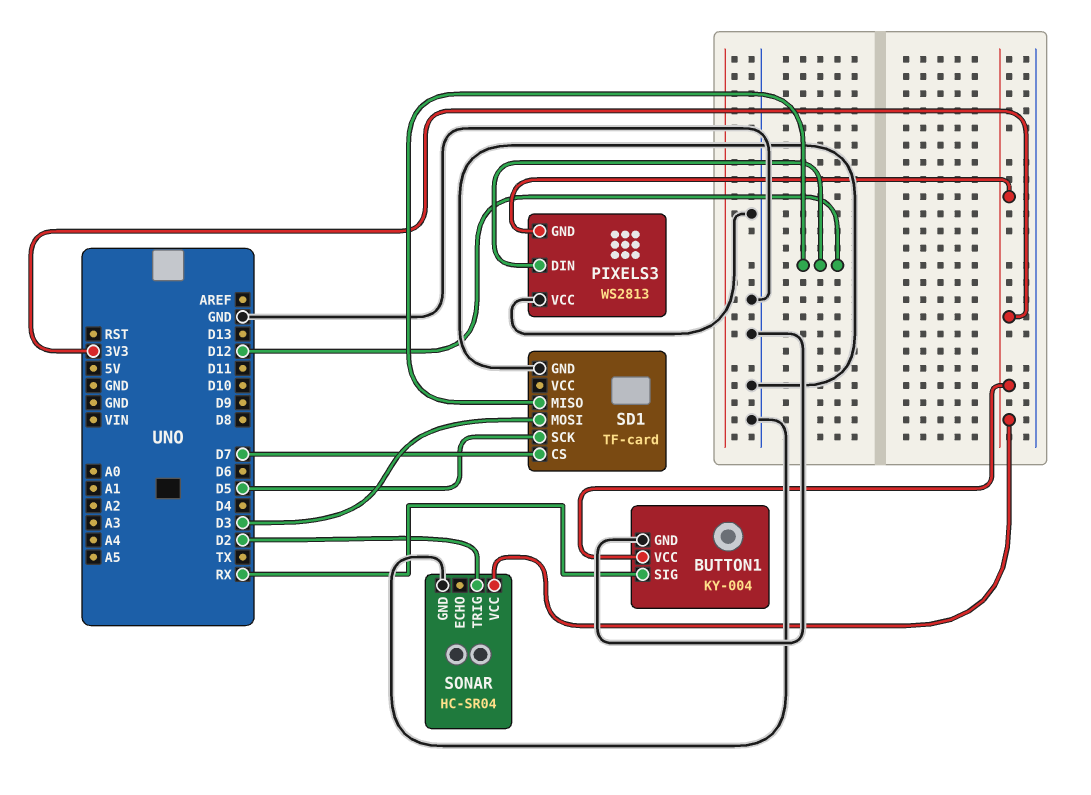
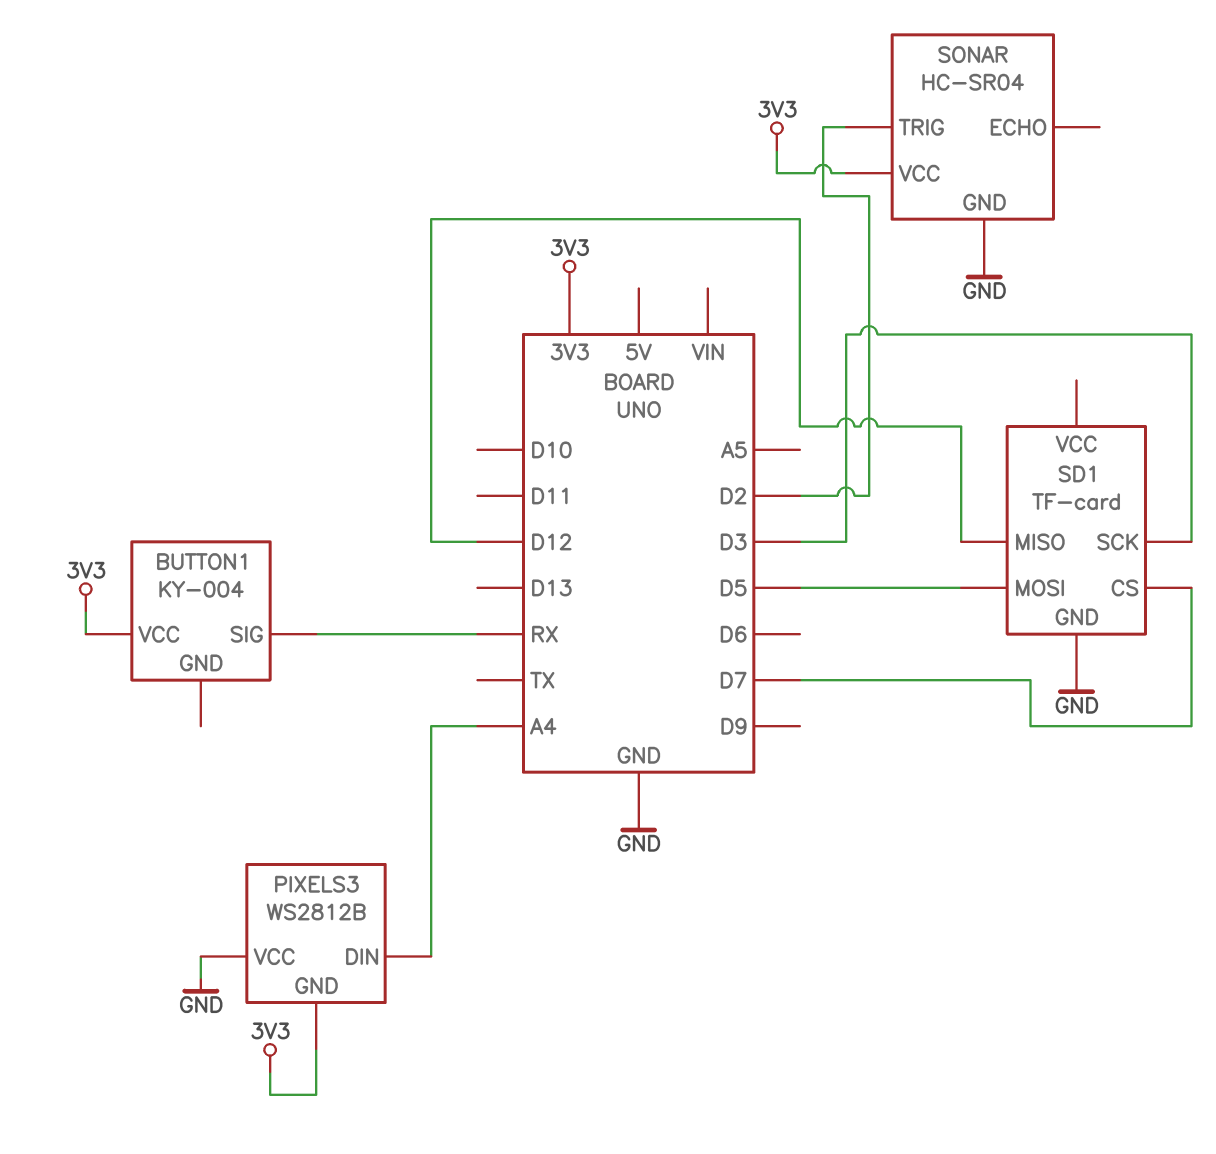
BUTTON1 pin GND: GND -> none
PIXELS3: WS2813 -> WS2812B
PIXELS3 pin DIN: D12 -> A4
SD1 pin MOSI: D3 -> D5
SD1 pin SCK: D5 -> D3

